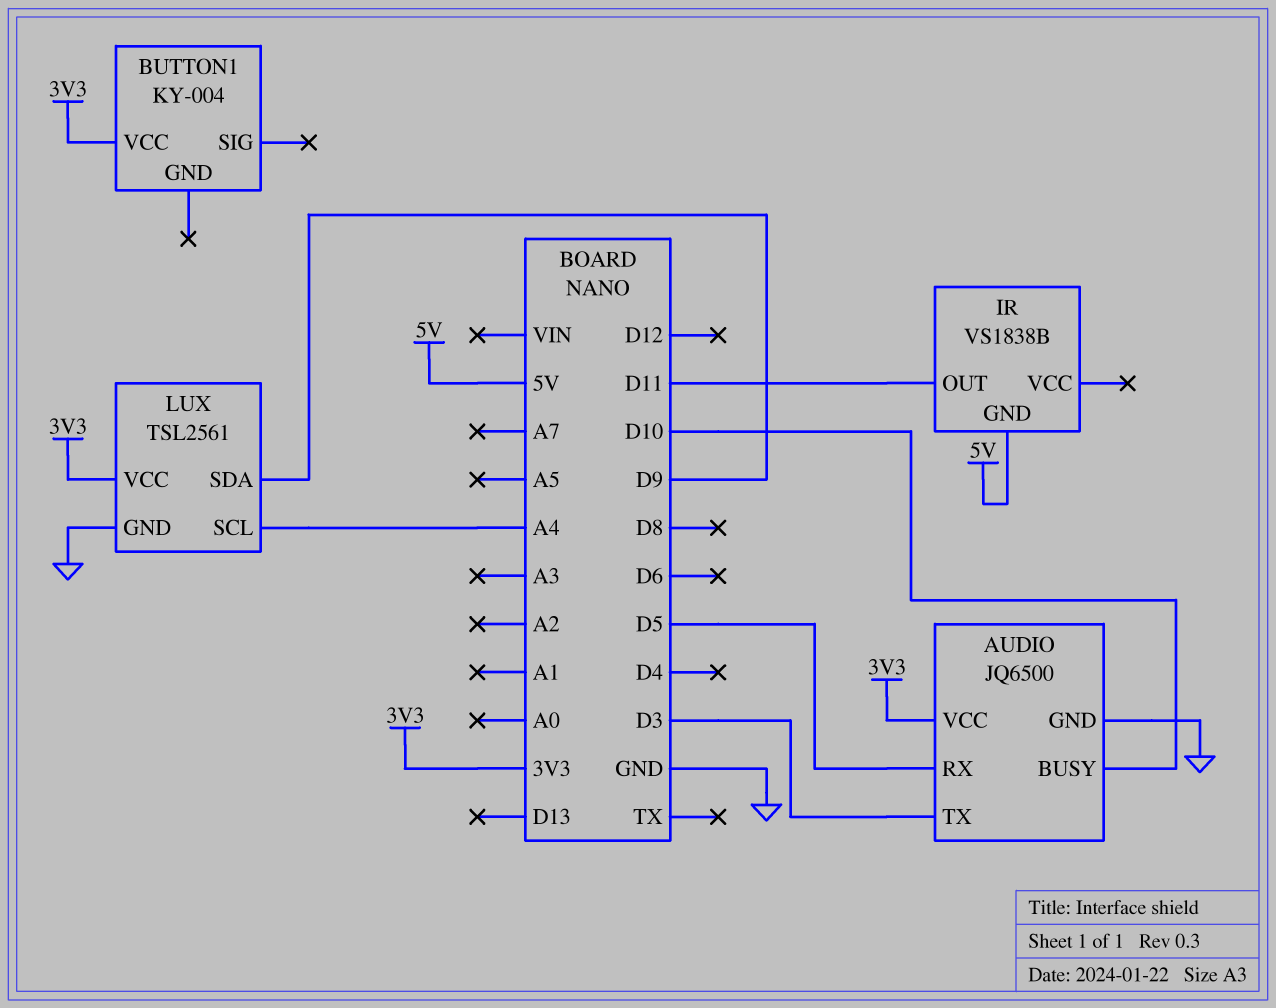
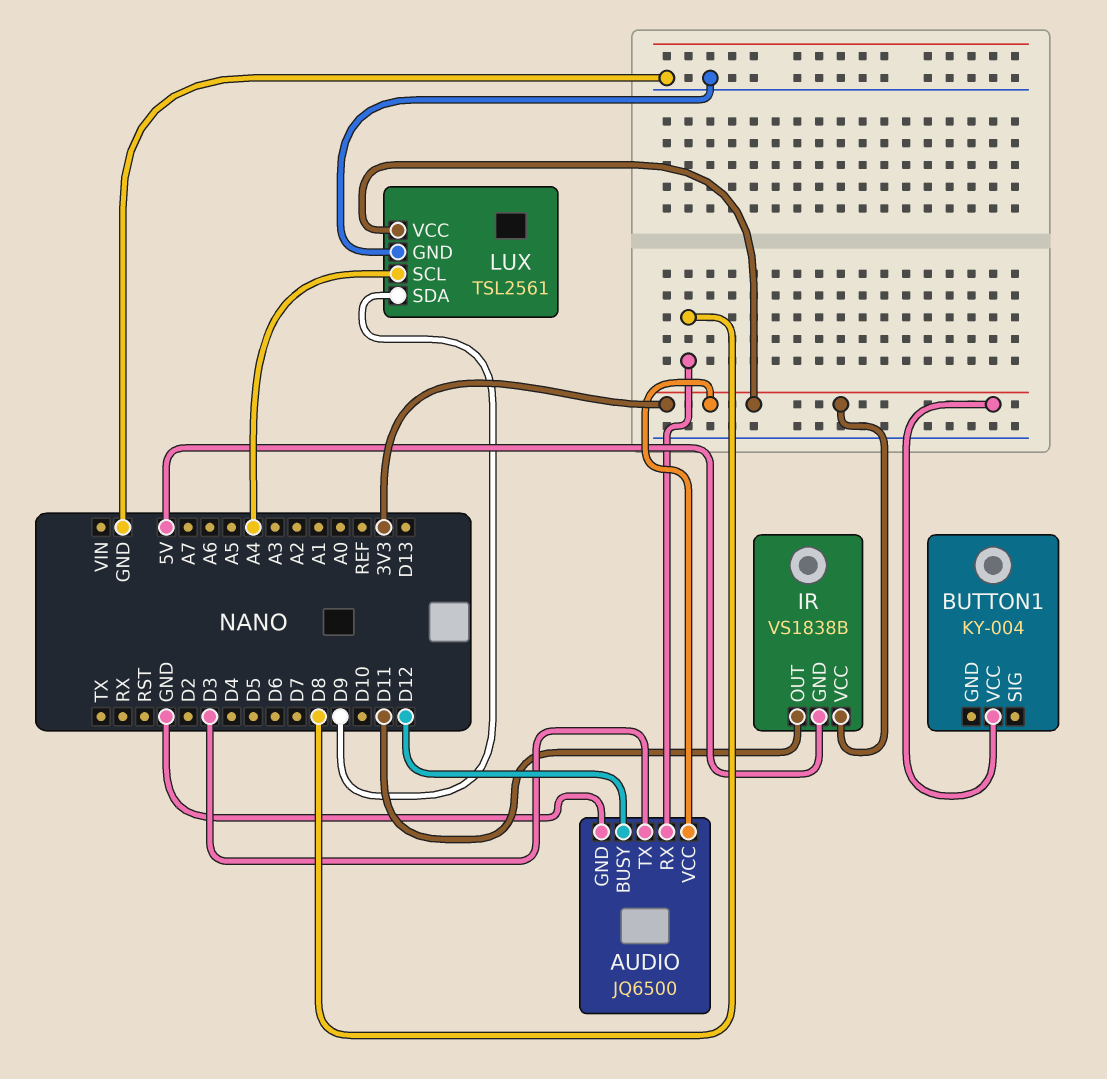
AUDIO pin BUSY: D10 -> D12
AUDIO pin RX: D5 -> D8
IR pin VCC: none -> 3V3

